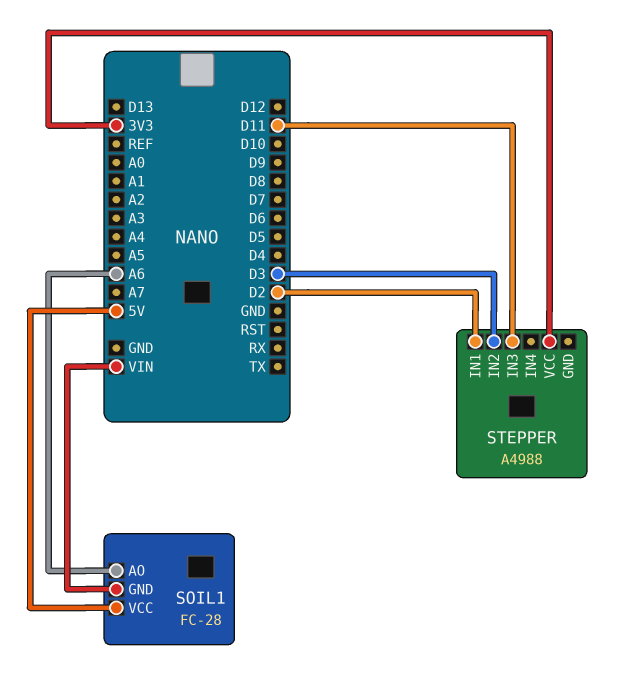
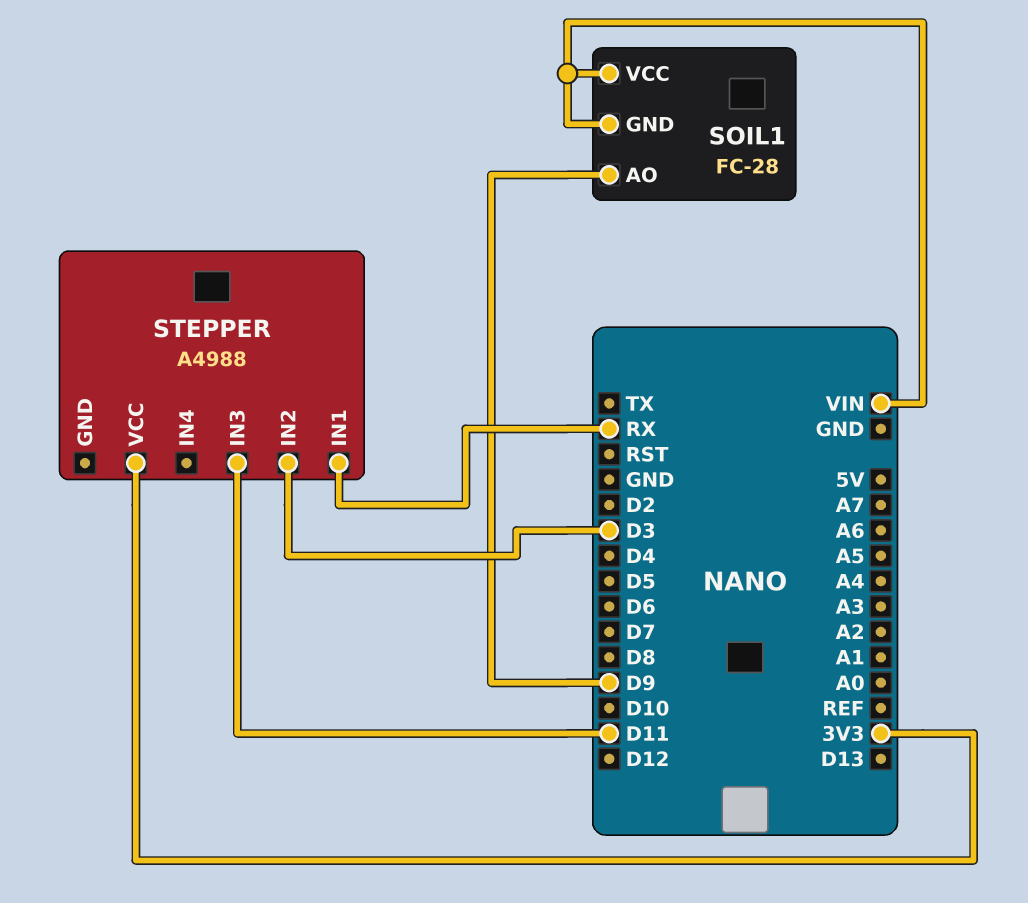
SOIL1 pin AO: A6 -> D9
SOIL1 pin VCC: 5V -> VIN
STEPPER pin IN1: D2 -> RX

